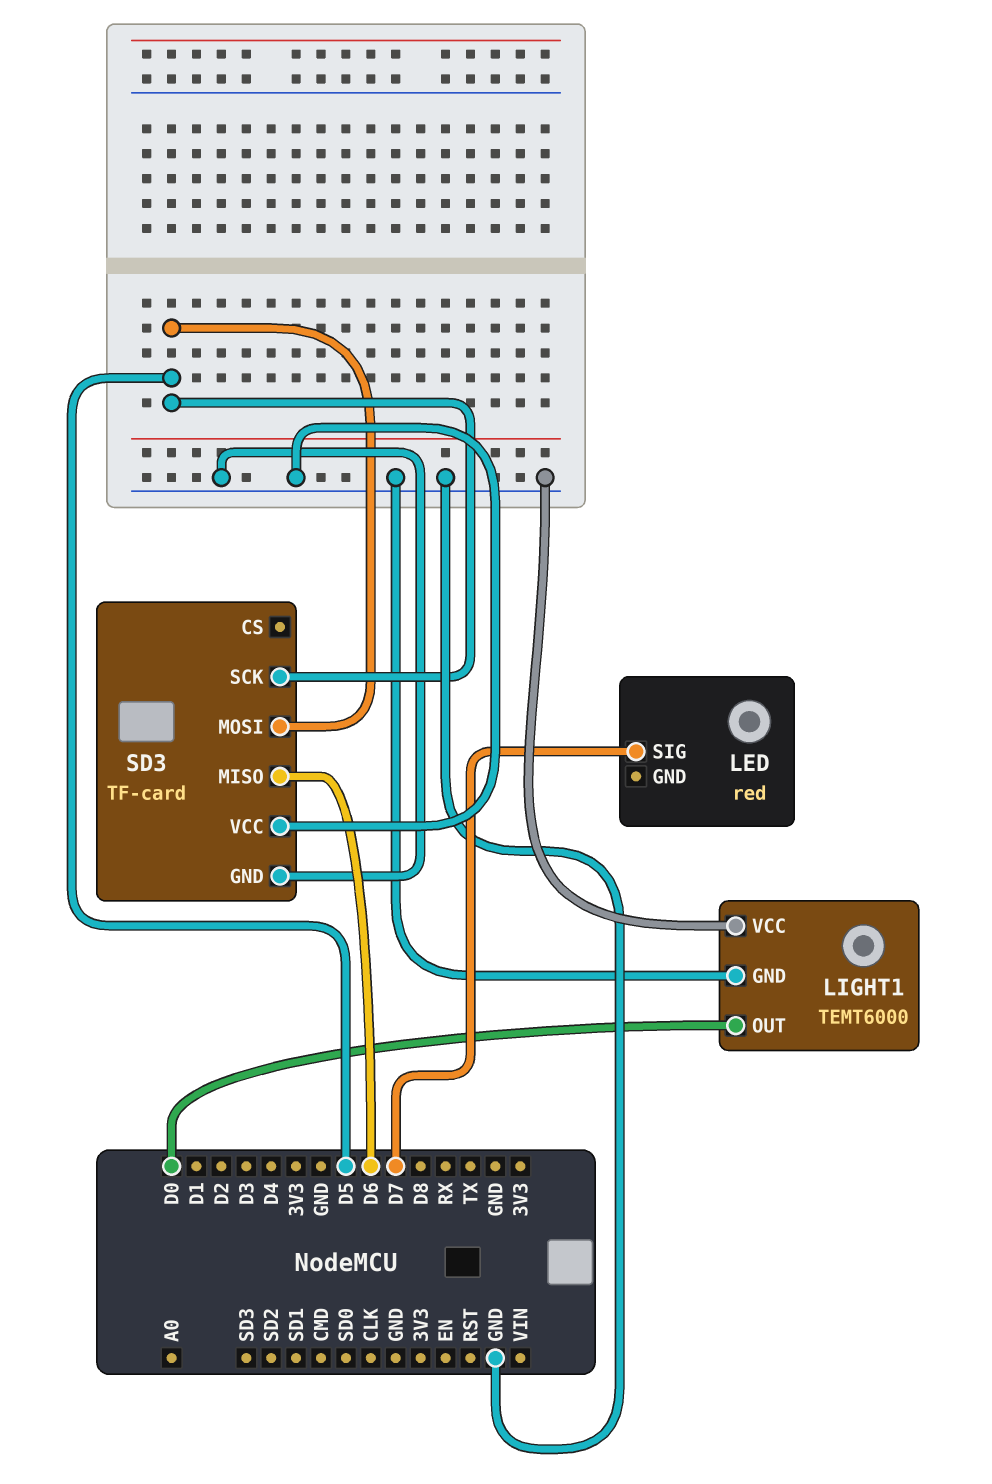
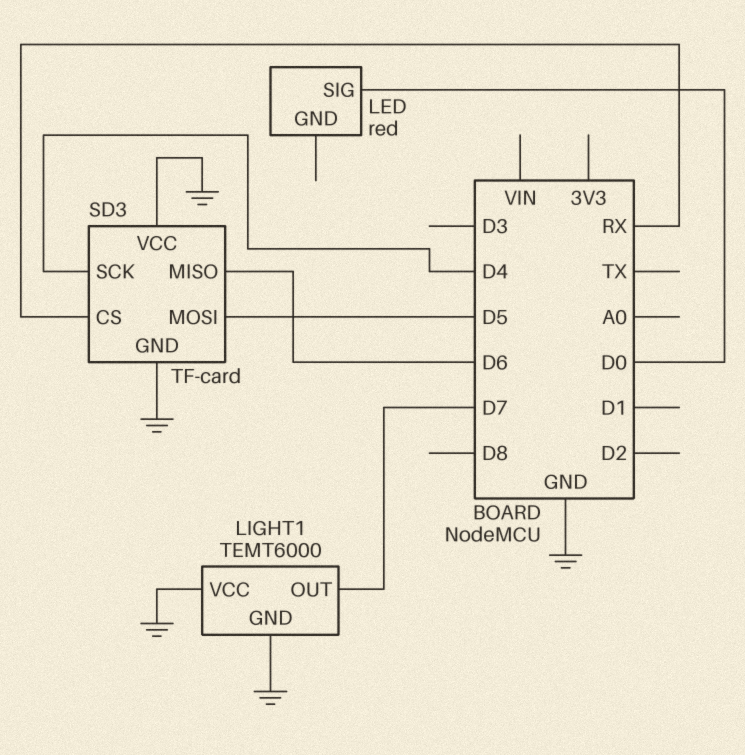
LED pin SIG: D7 -> D0
LIGHT1 pin OUT: D0 -> D7
SD3 pin CS: none -> RX
SD3 pin SCK: D5 -> D4

